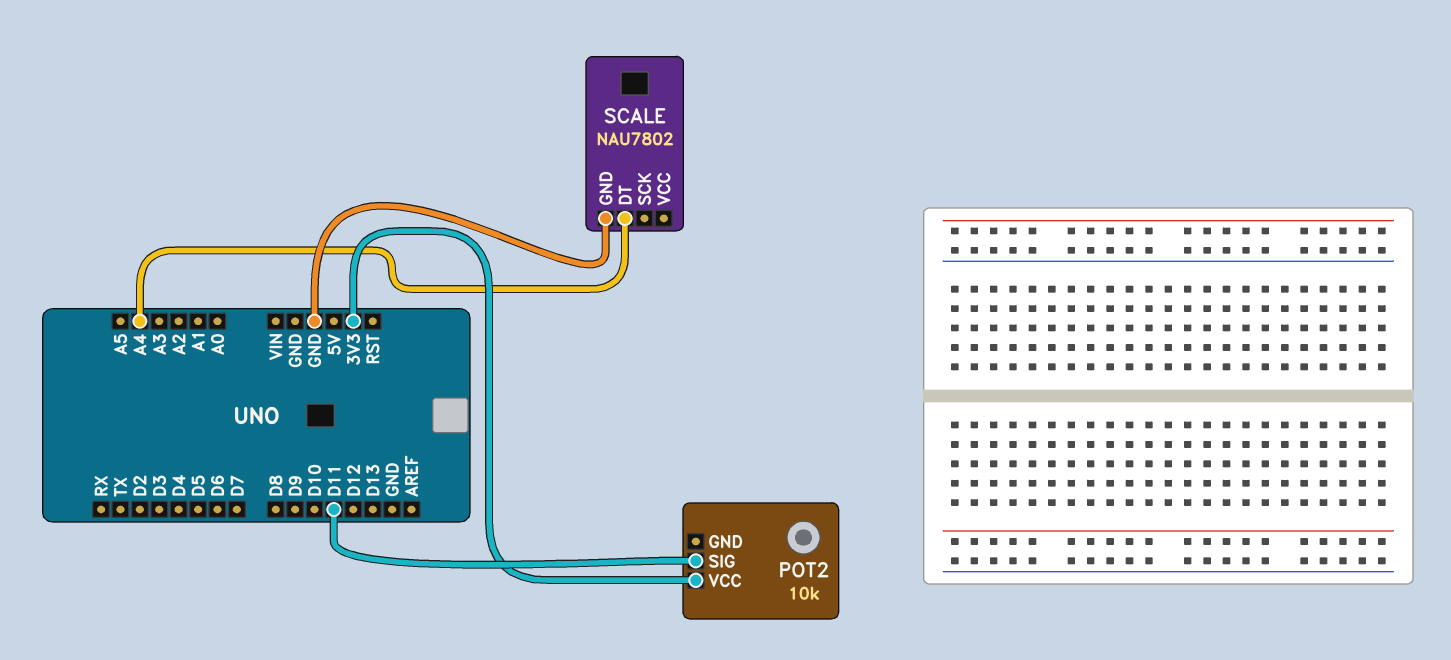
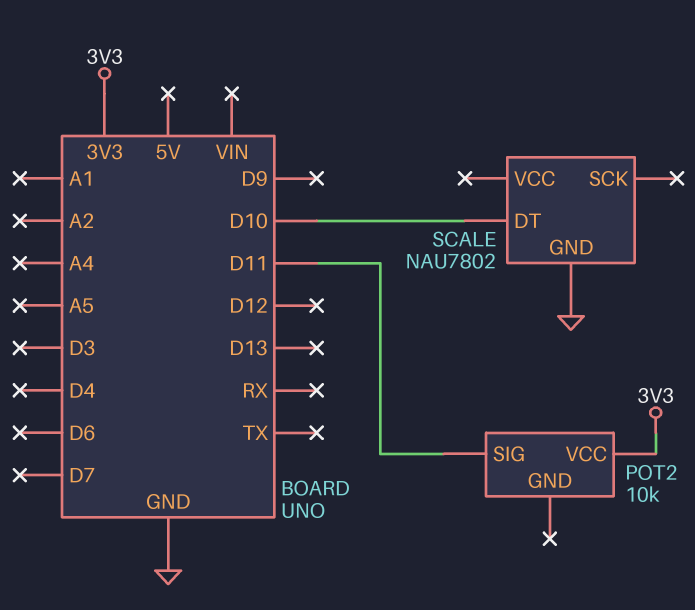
SCALE pin DT: A4 -> D10

